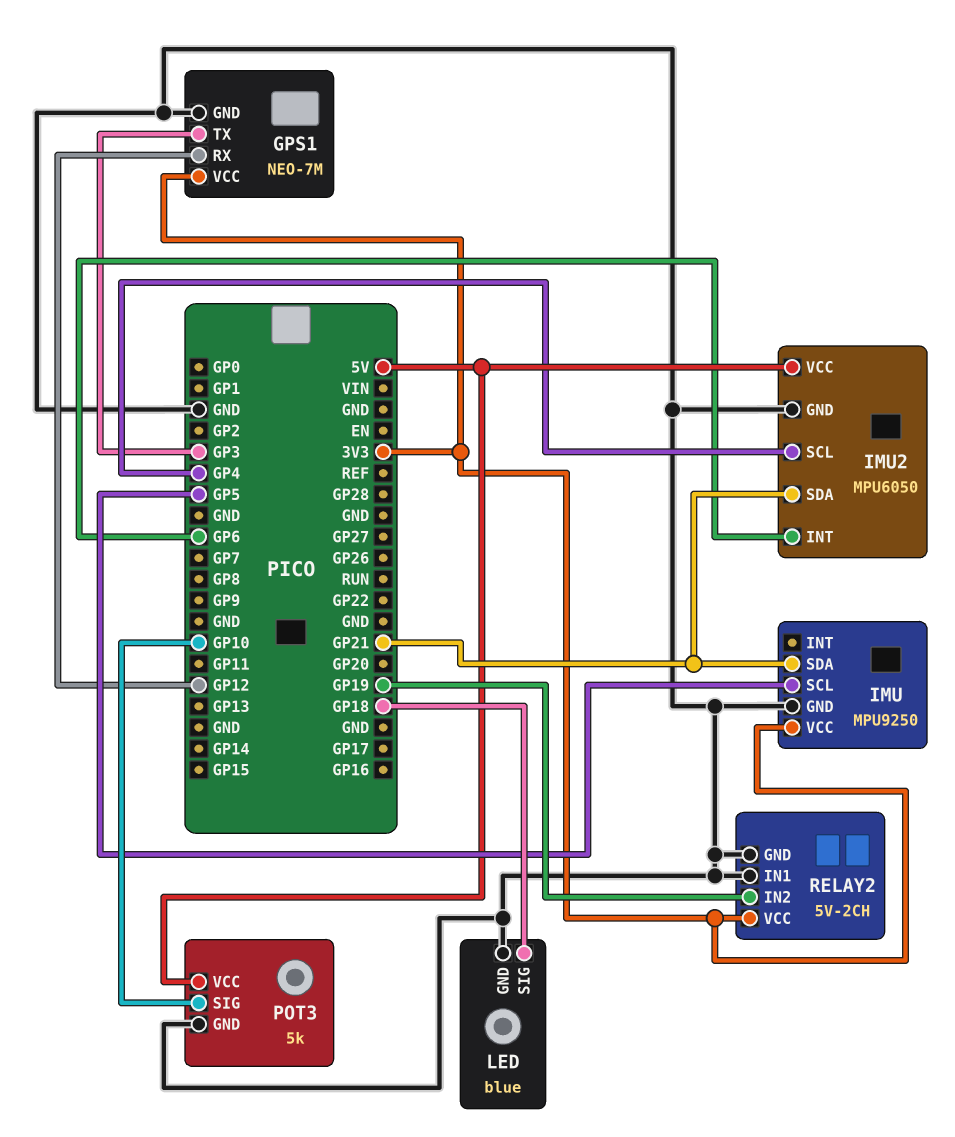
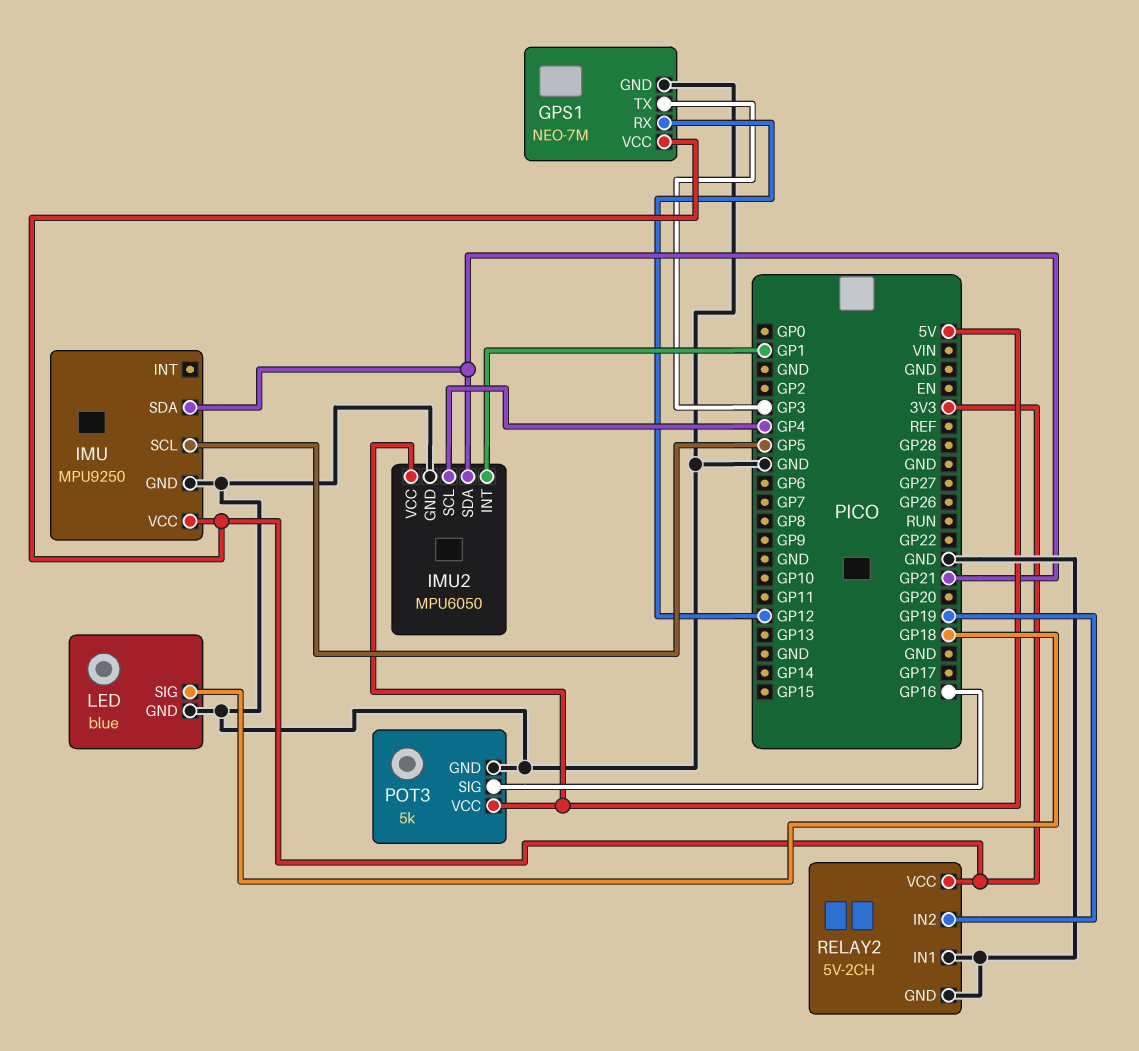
IMU2 pin INT: GP6 -> GP1
POT3 pin SIG: GP10 -> GP16

